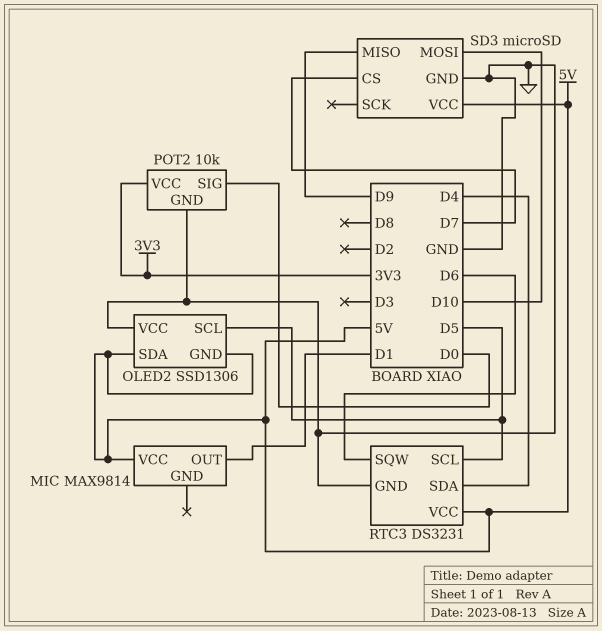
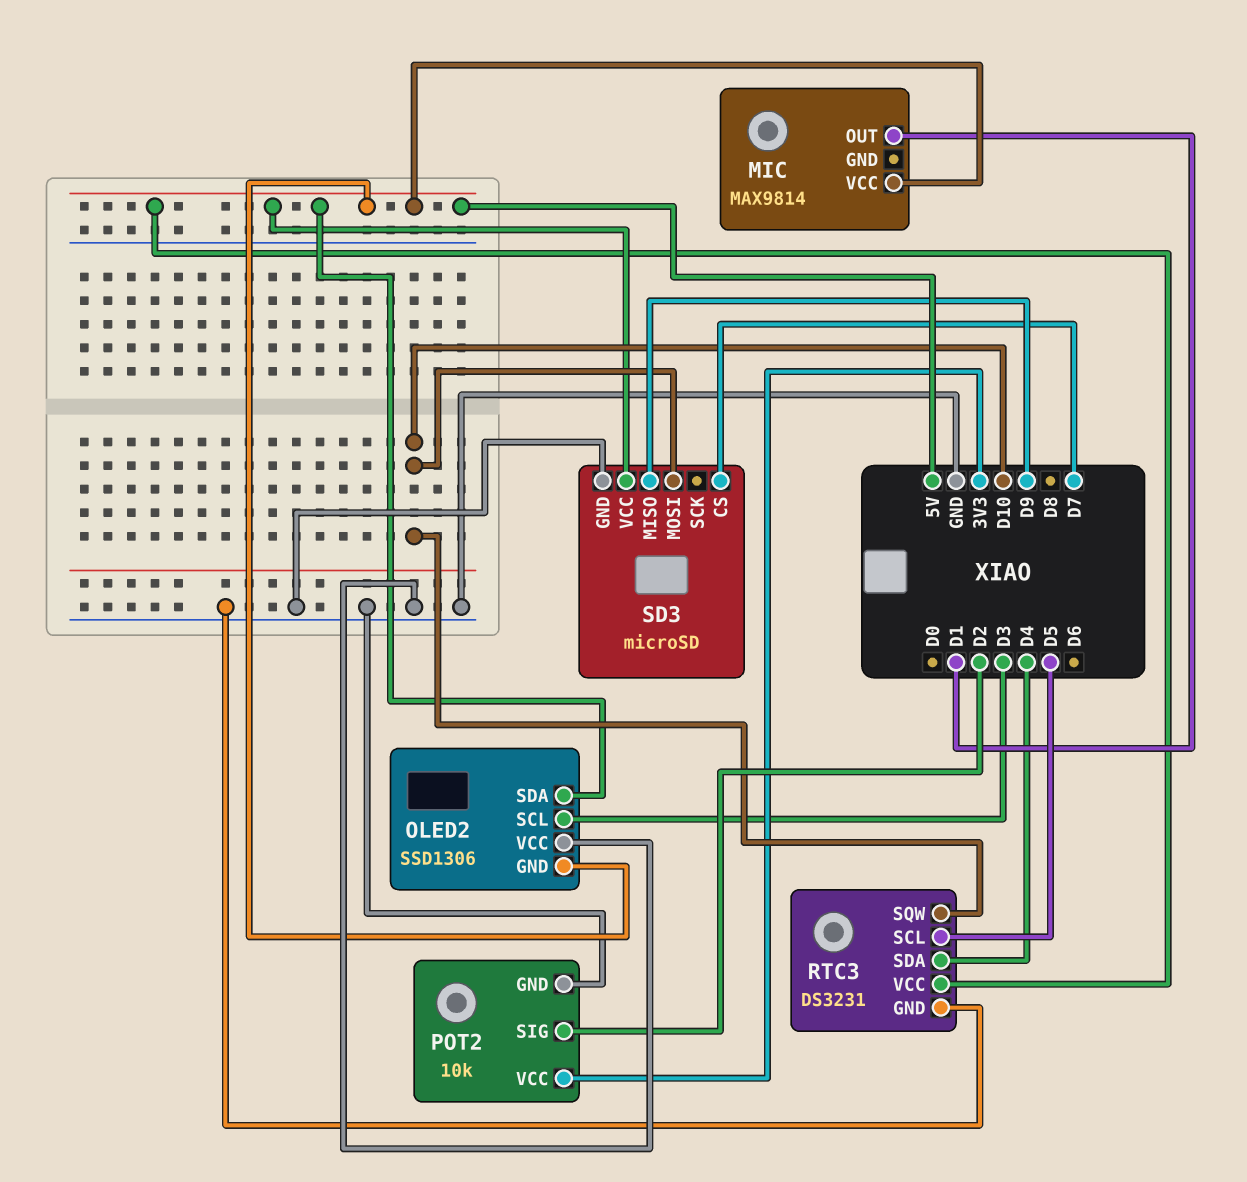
OLED2 pin SCL: D5 -> D3
POT2 pin SIG: D0 -> D2
RTC3 pin SQW: D6 -> D10

